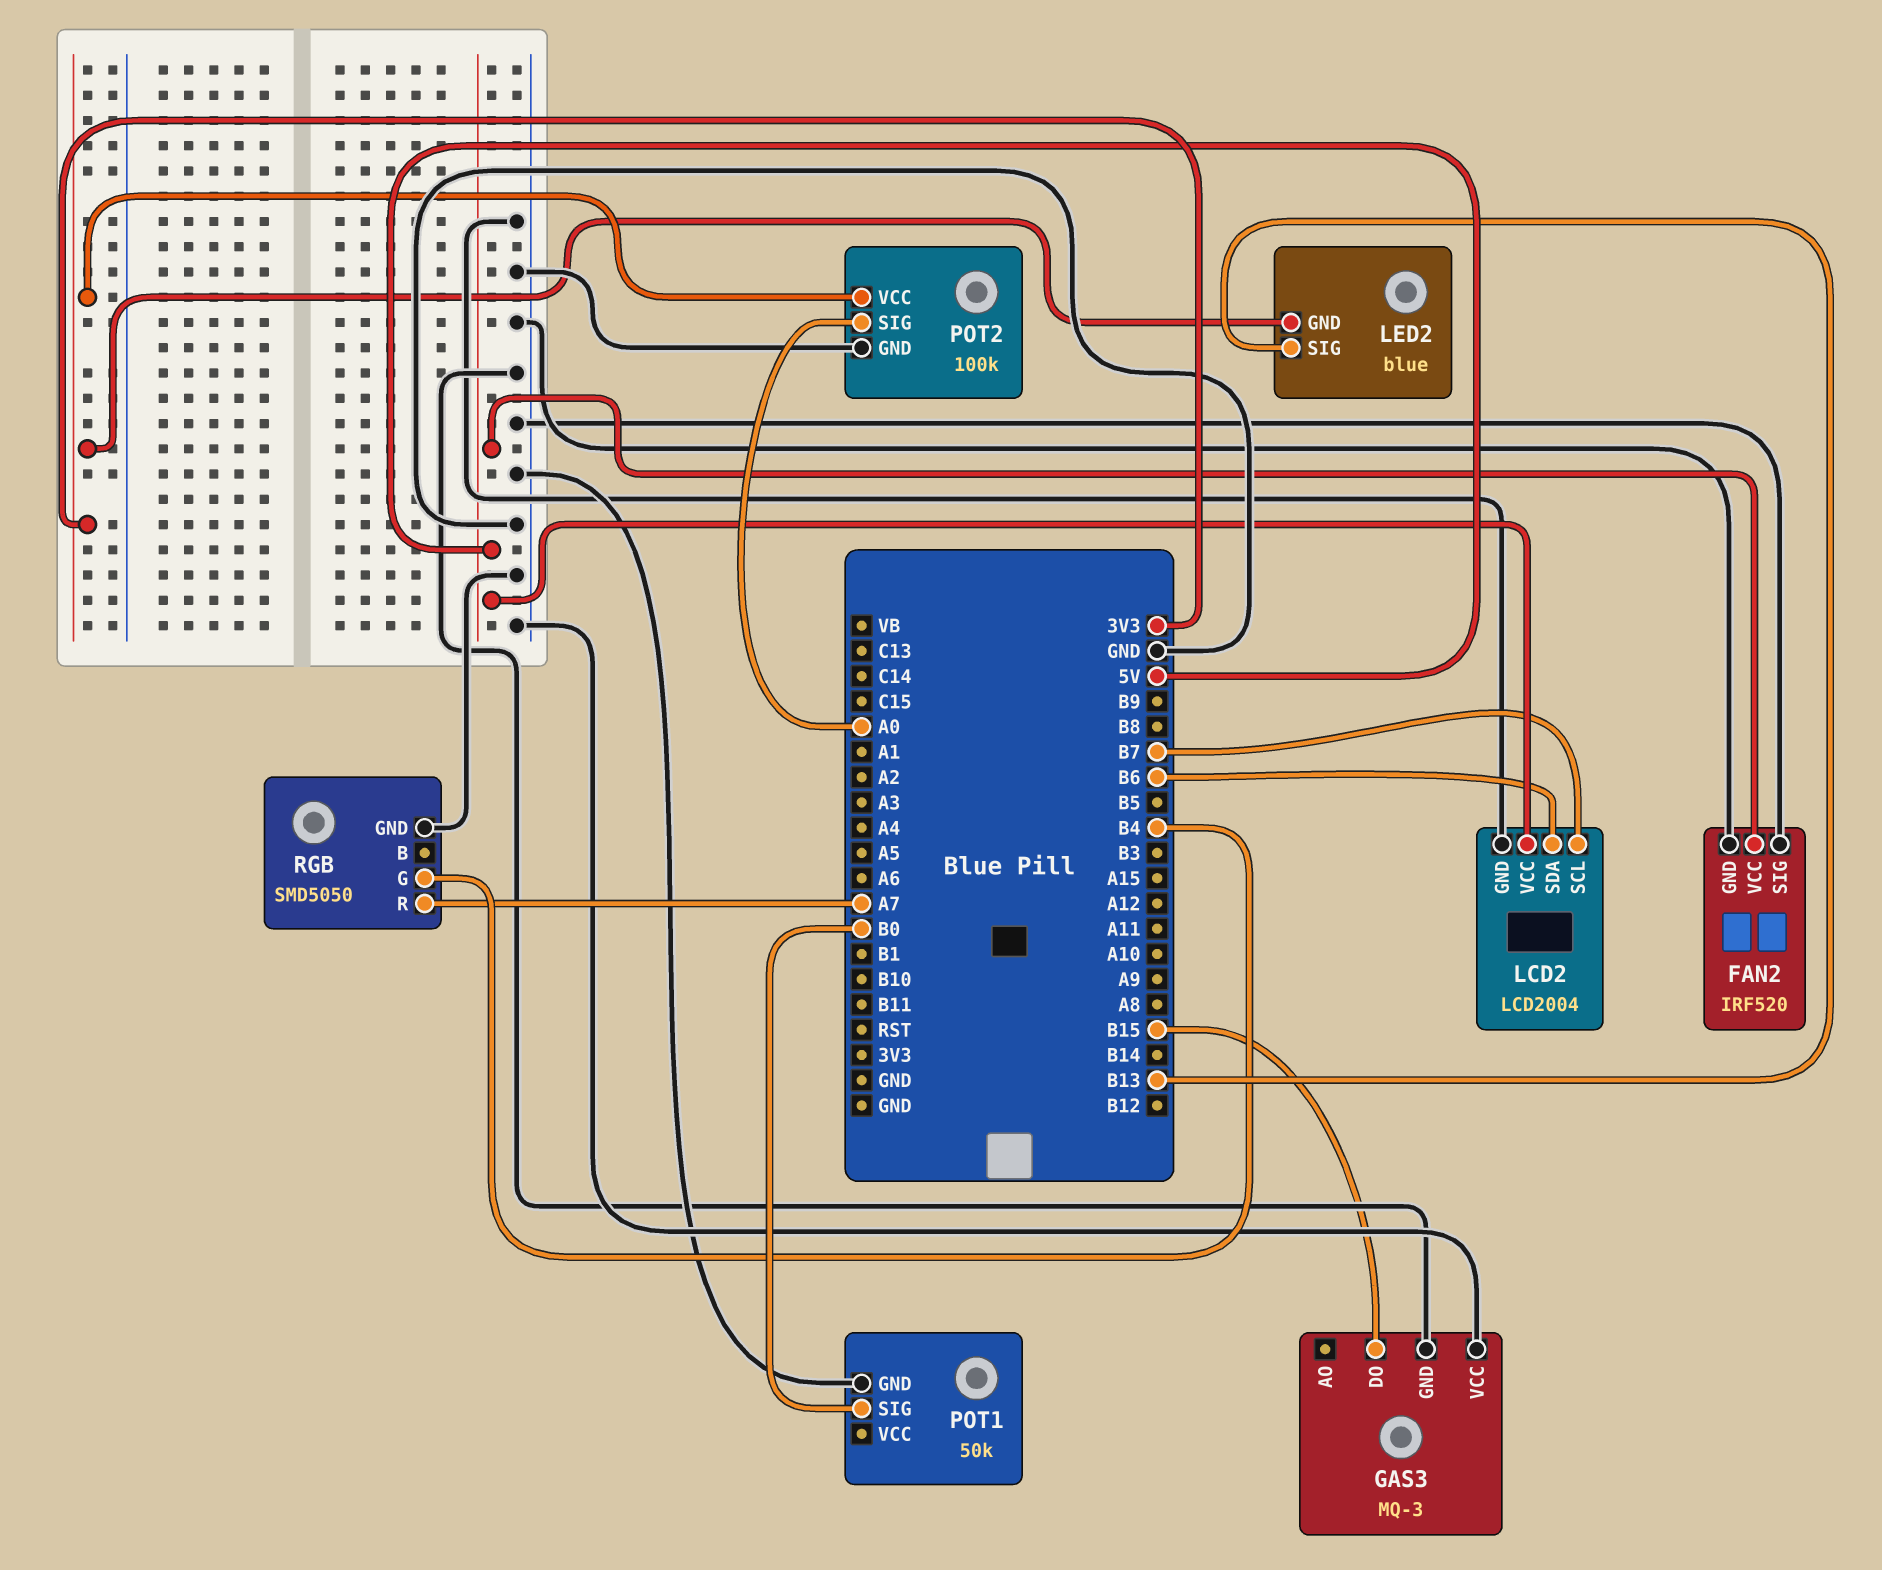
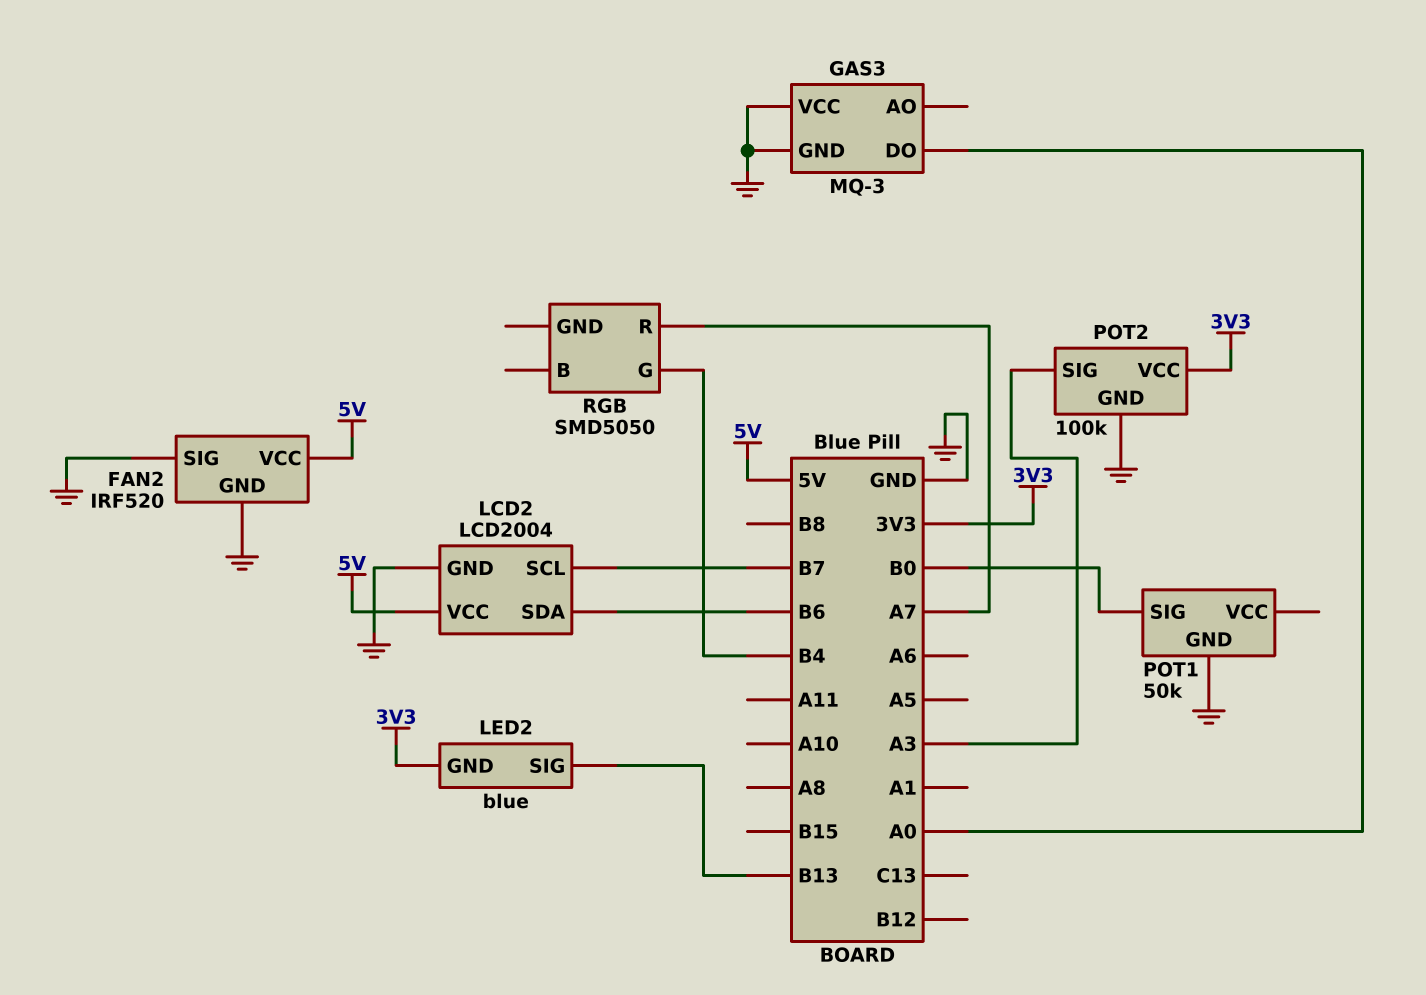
GAS3 pin DO: B15 -> A0
POT2 pin SIG: A0 -> A3
RGB pin GND: GND -> none

